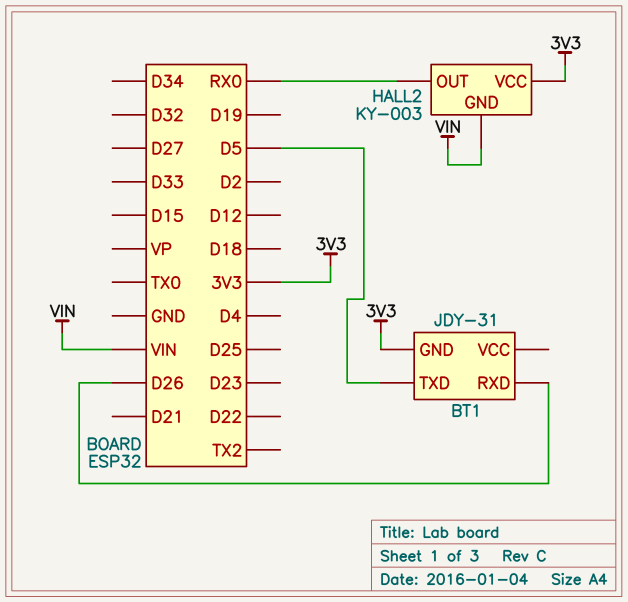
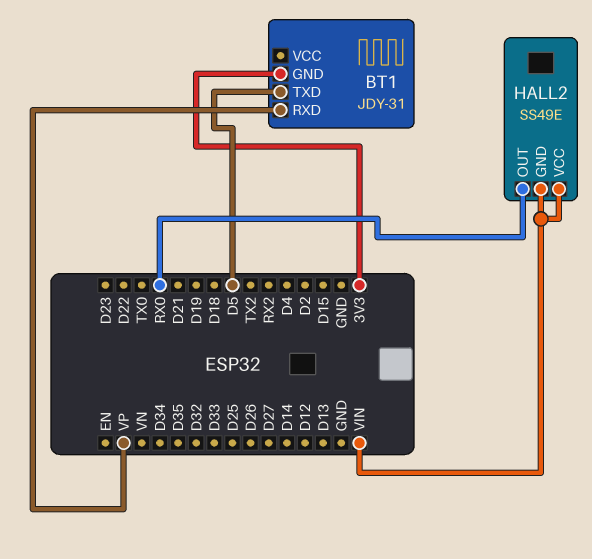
BT1 pin RXD: D26 -> VP
HALL2: KY-003 -> SS49E
HALL2 pin VCC: 3V3 -> VIN

